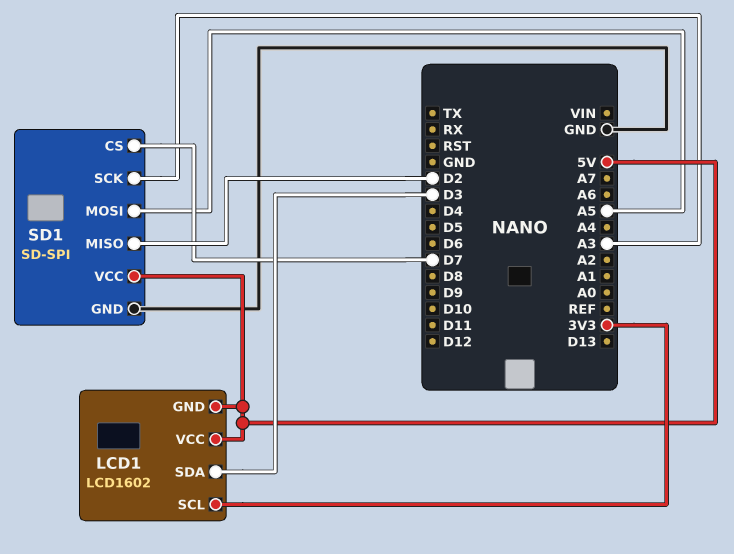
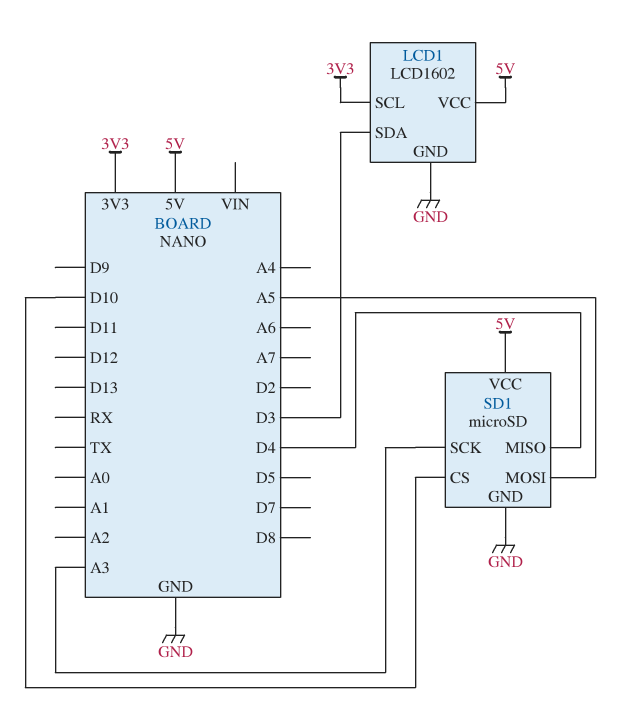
LCD1 pin GND: 5V -> GND
SD1: SD-SPI -> microSD
SD1 pin CS: D7 -> D10
SD1 pin MISO: D2 -> D4

